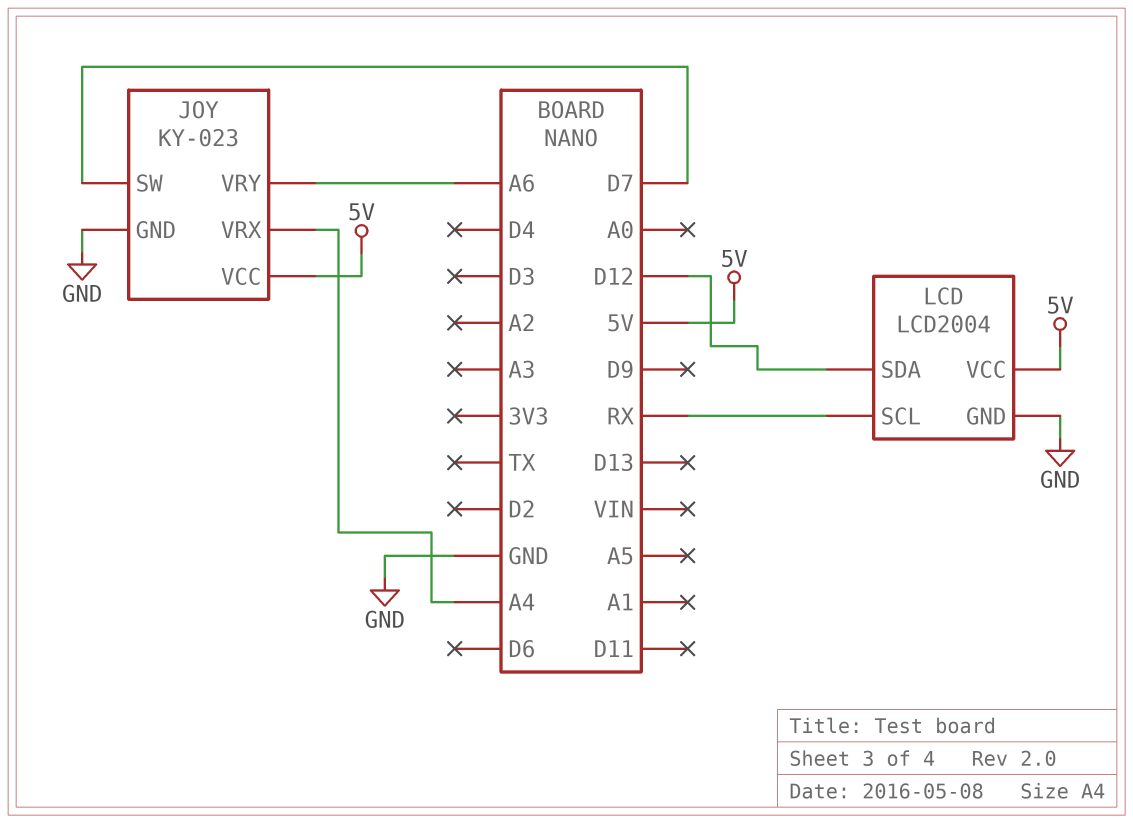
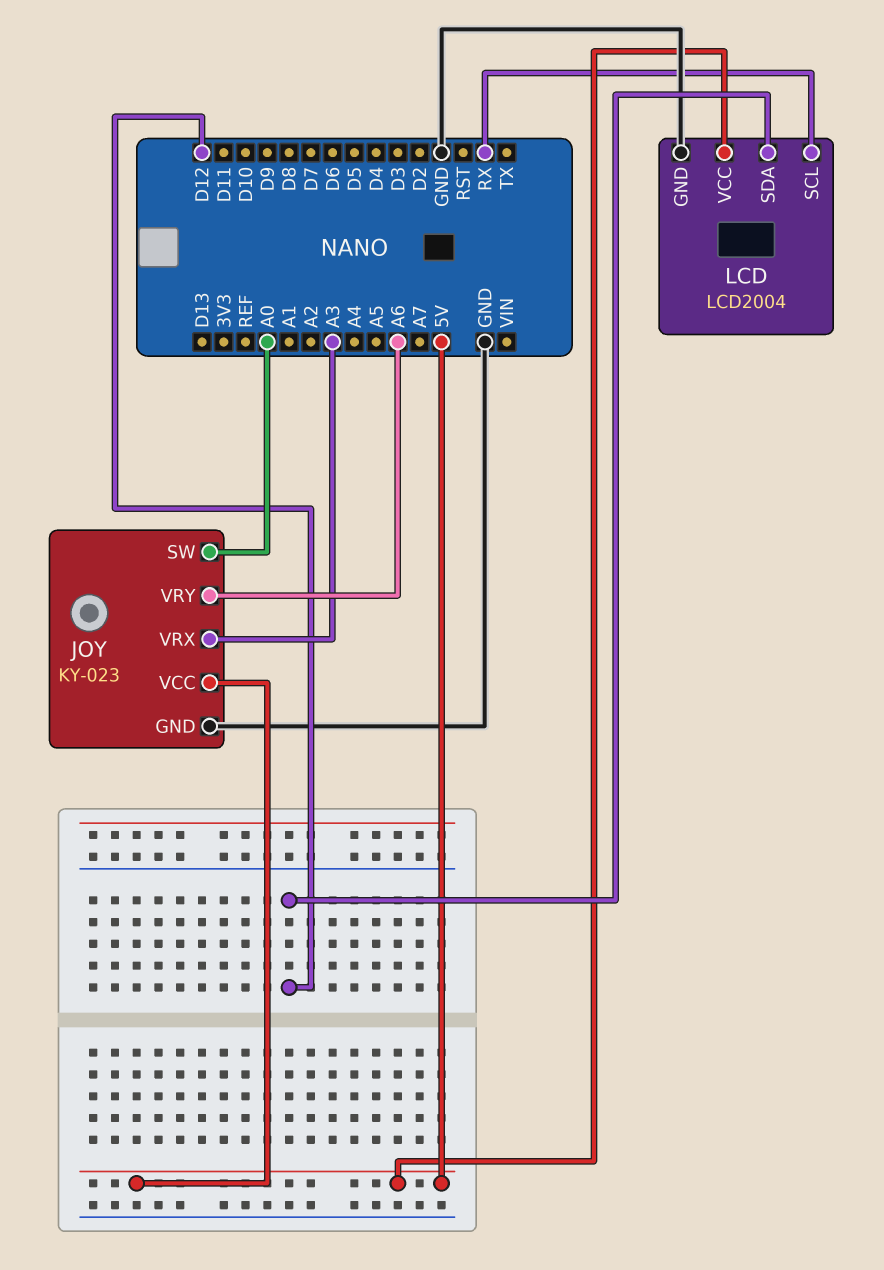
JOY pin SW: D7 -> A0
JOY pin VRX: A4 -> A3

